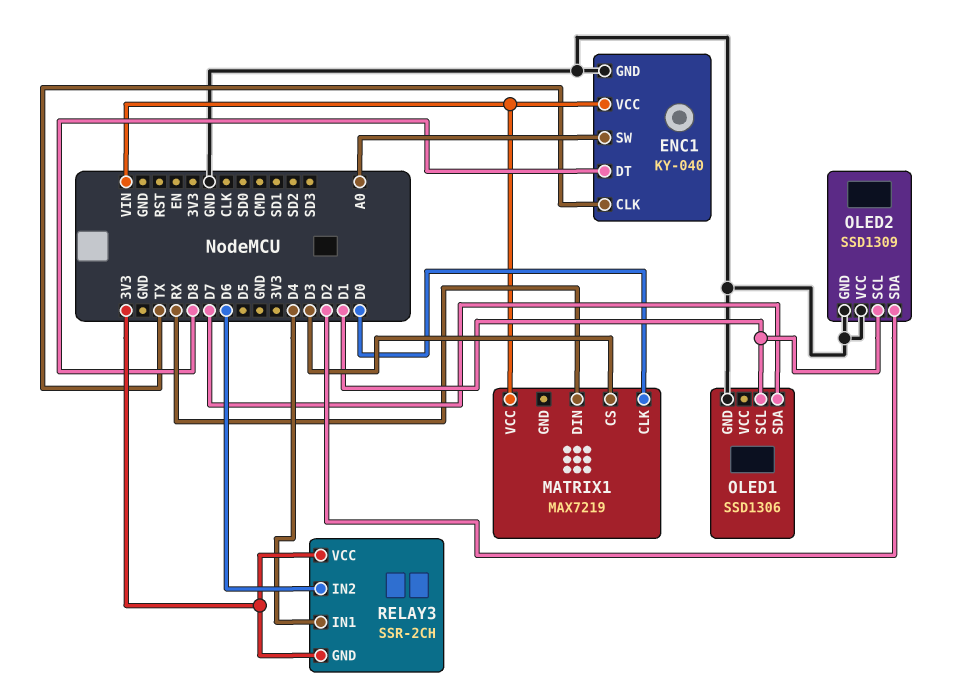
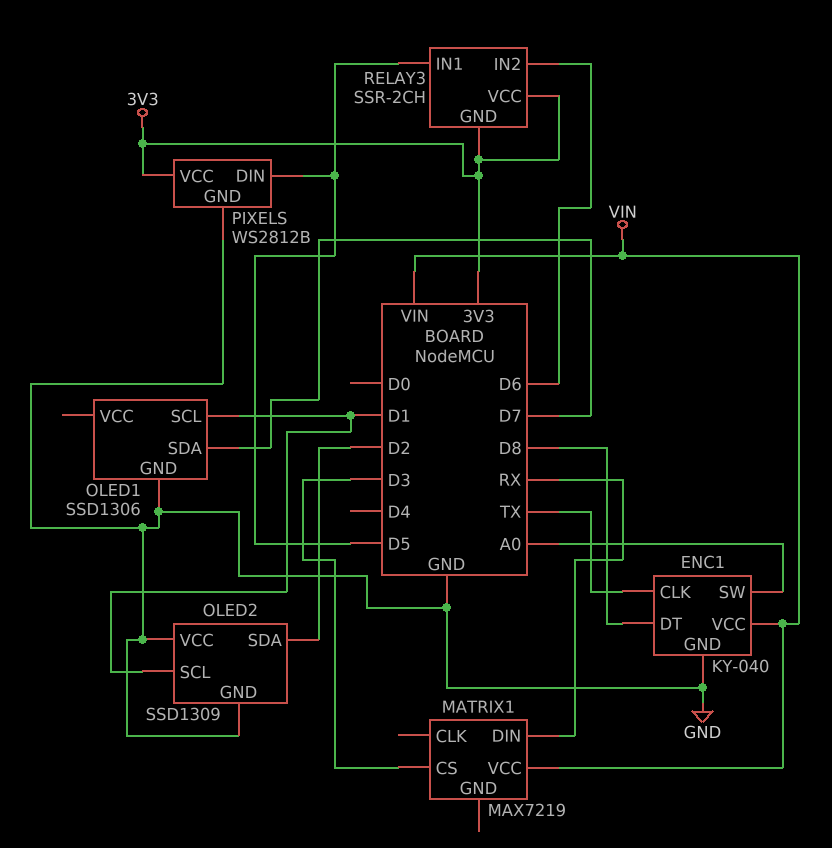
MATRIX1 pin CLK: D0 -> none
PIXELS: none -> WS2812B
PIXELS pin DIN: none -> D5
PIXELS pin GND: none -> GND
PIXELS pin VCC: none -> 3V3
RELAY3 pin IN1: D4 -> D5

